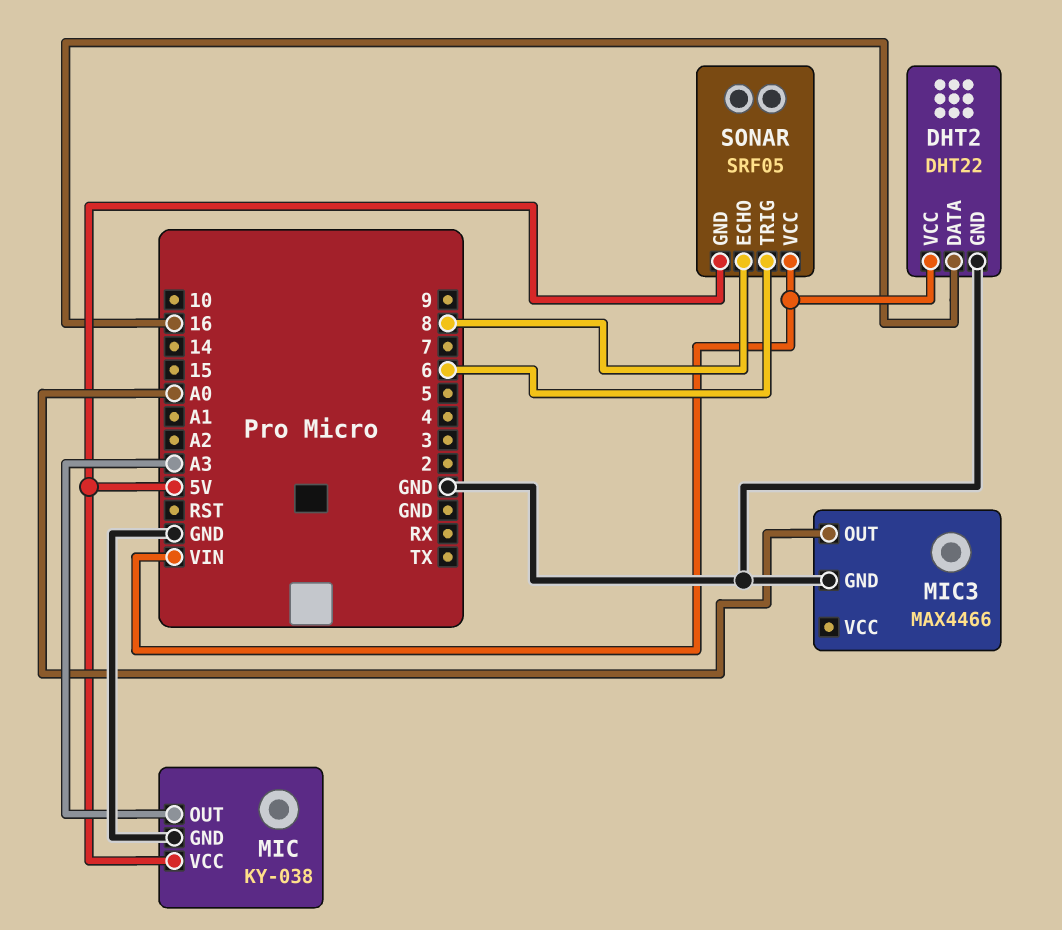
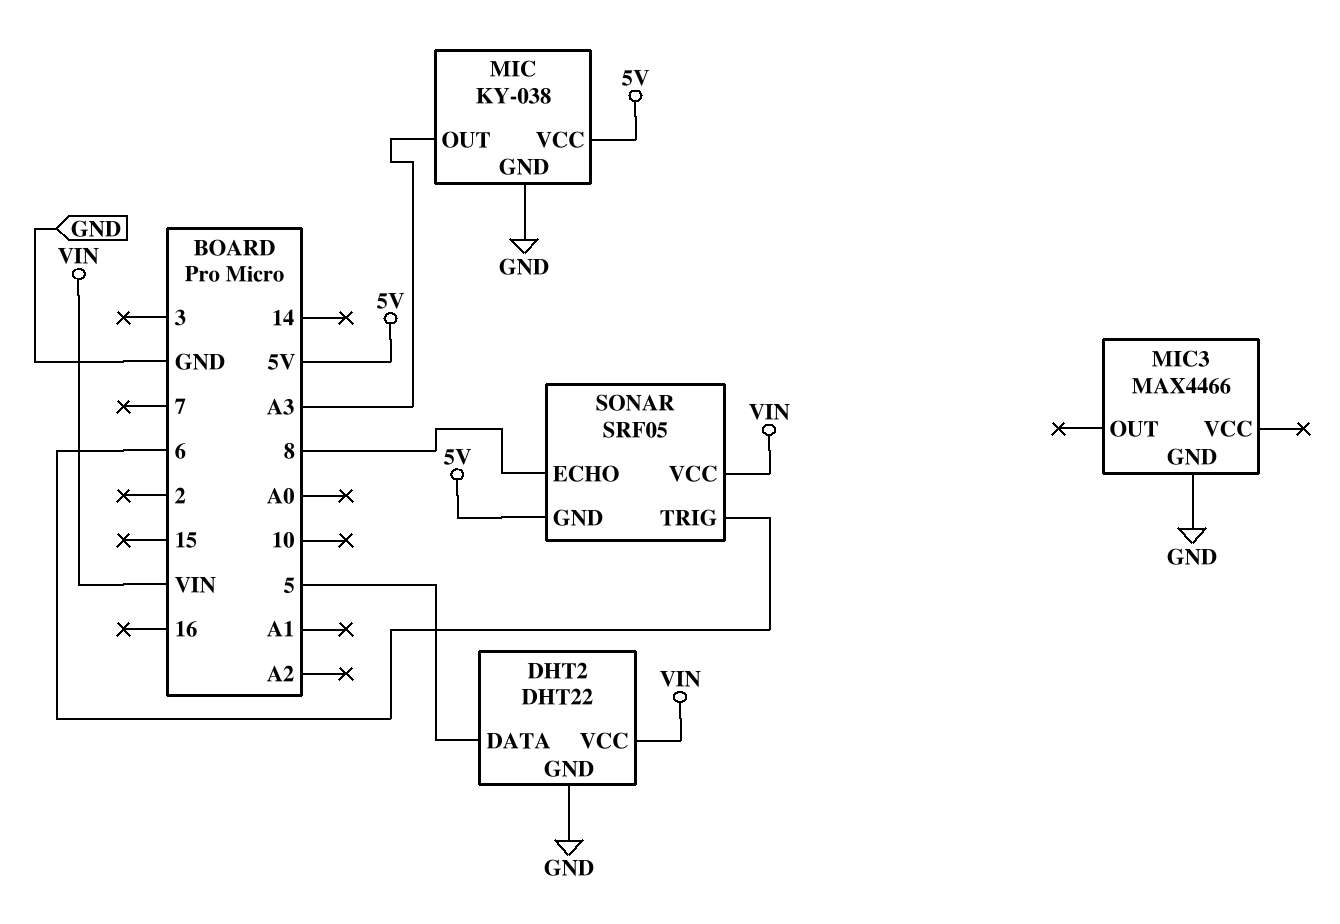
DHT2 pin DATA: 16 -> 5
MIC3 pin OUT: A0 -> none

